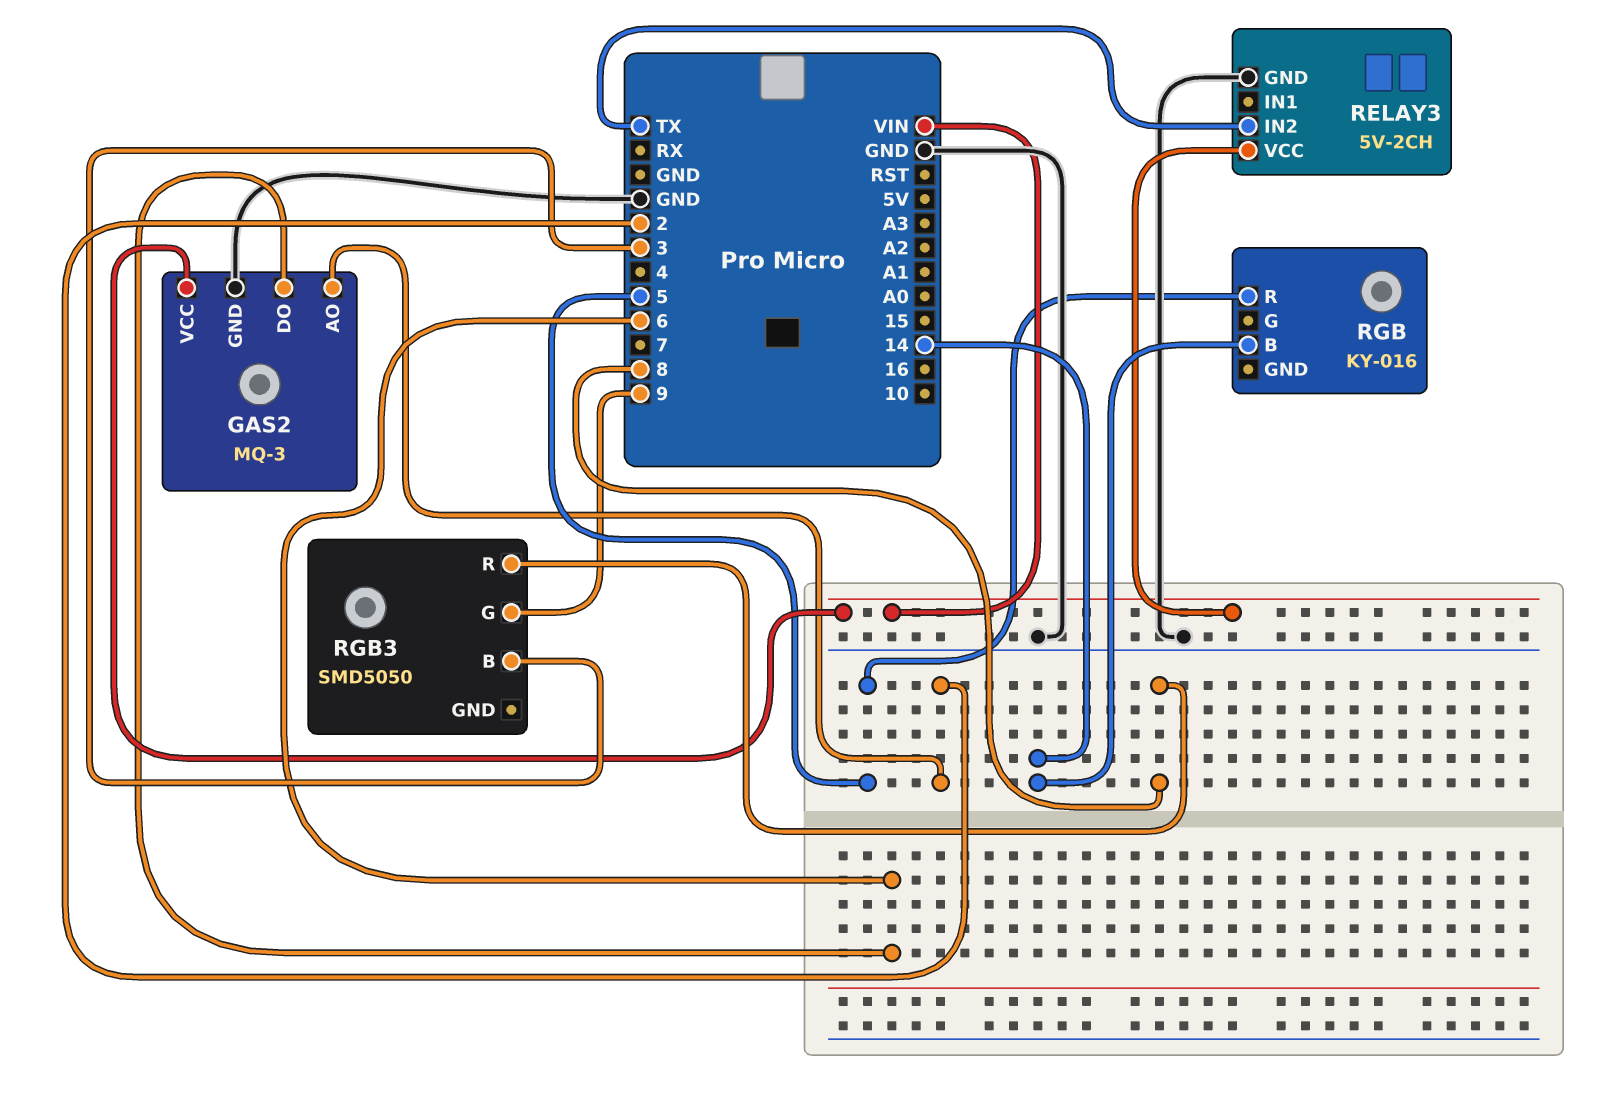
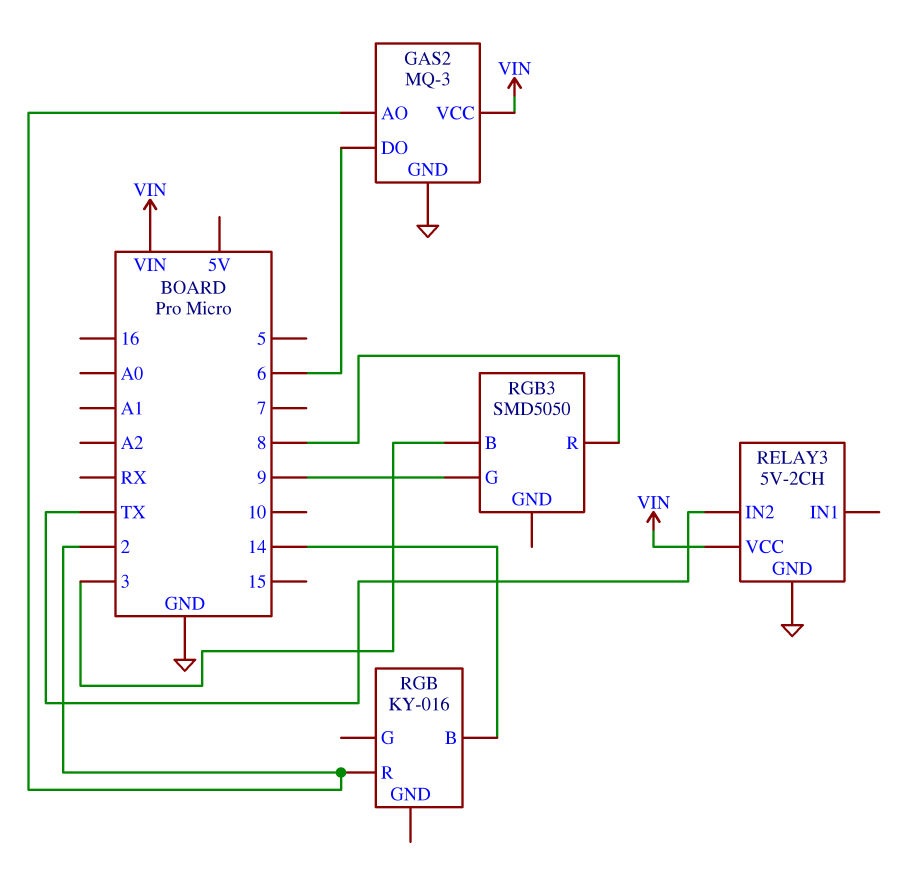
RGB pin R: 5 -> 2

